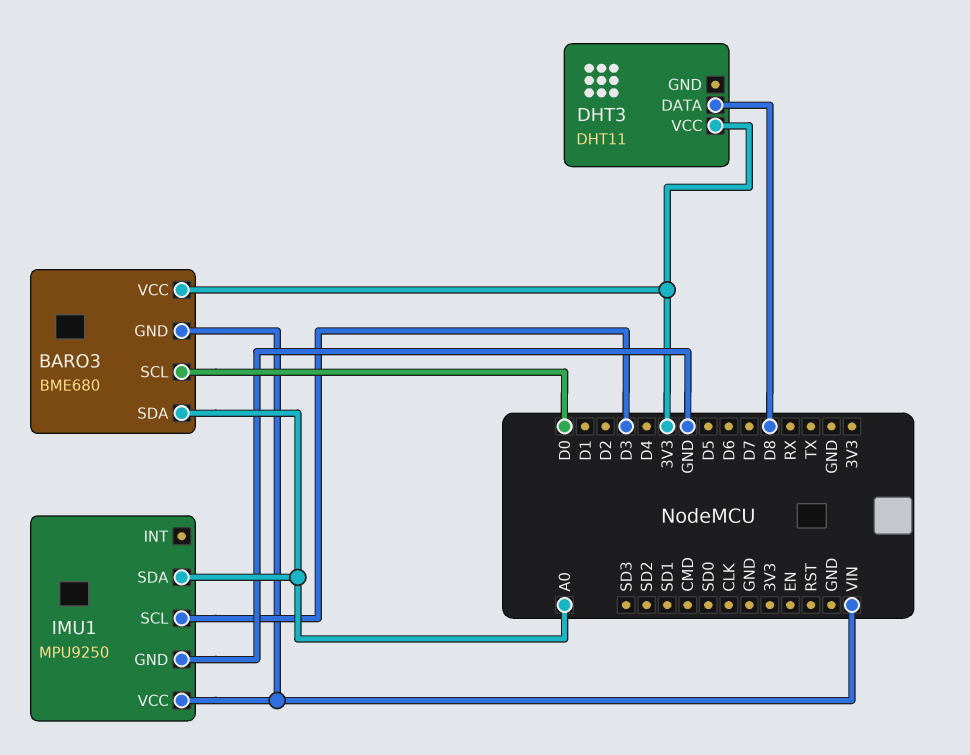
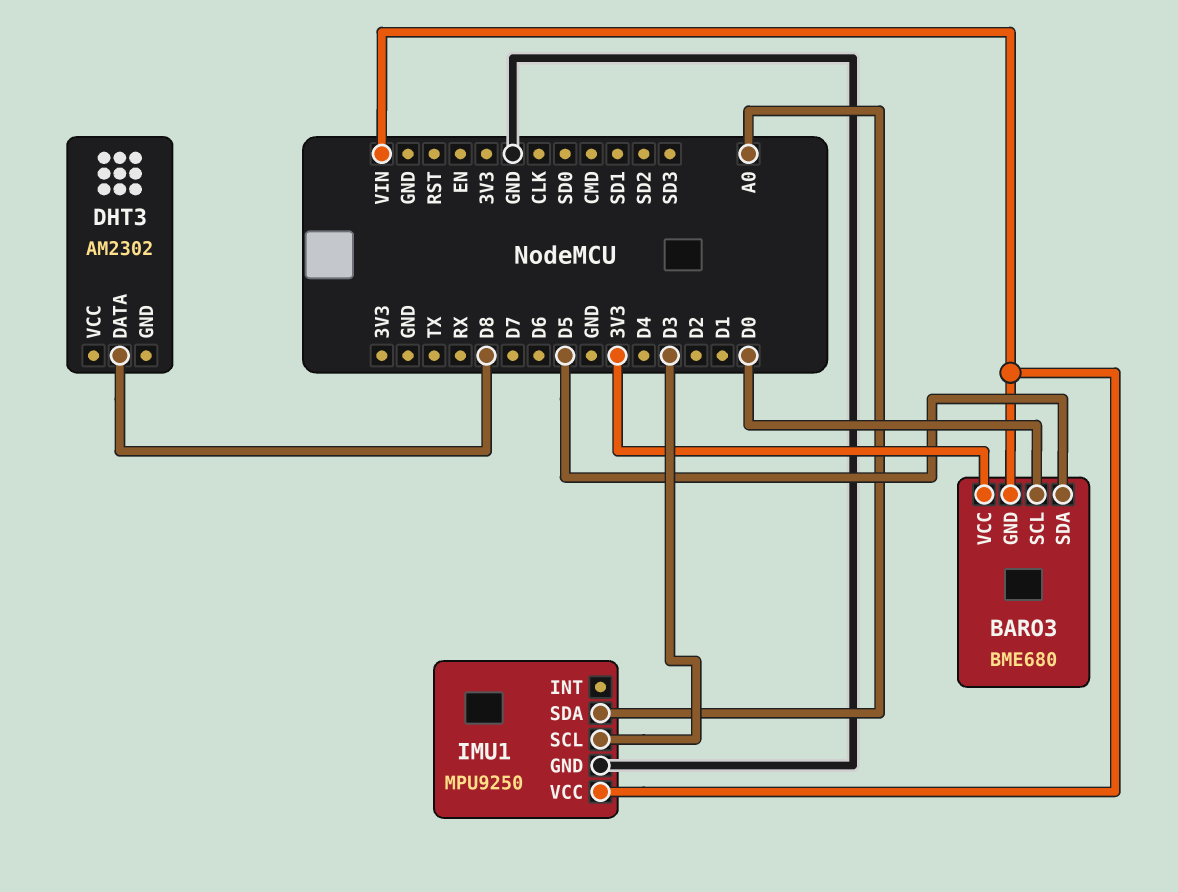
BARO3 pin SDA: A0 -> D5
DHT3: DHT11 -> AM2302
DHT3 pin VCC: 3V3 -> none

